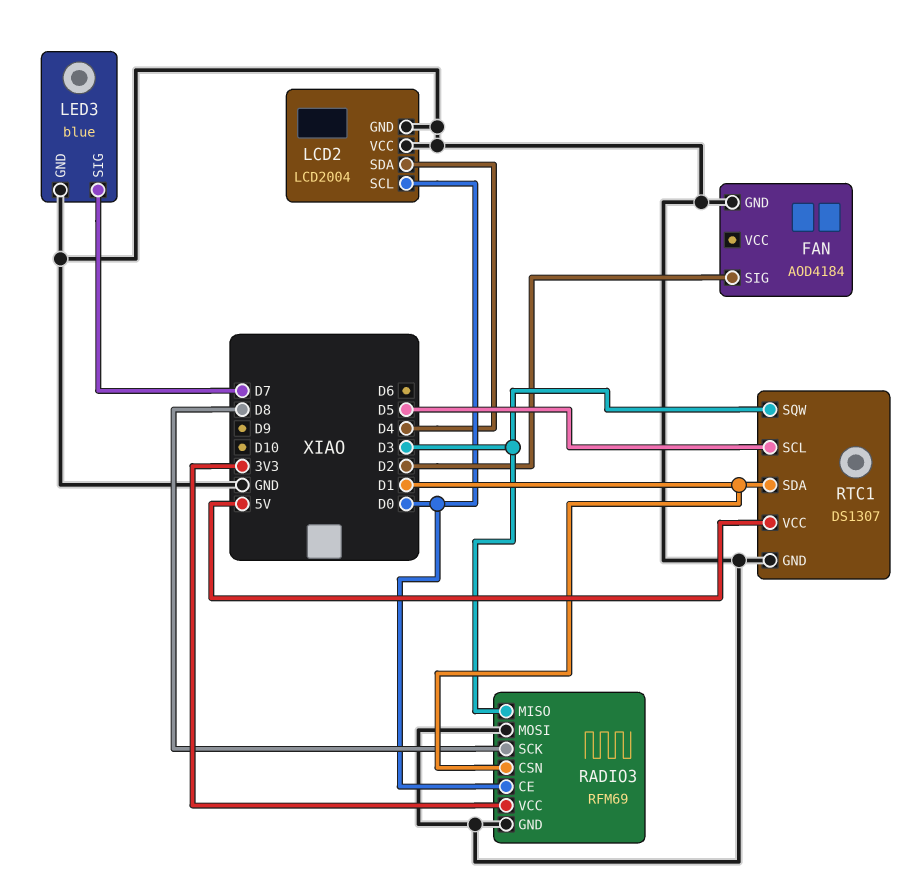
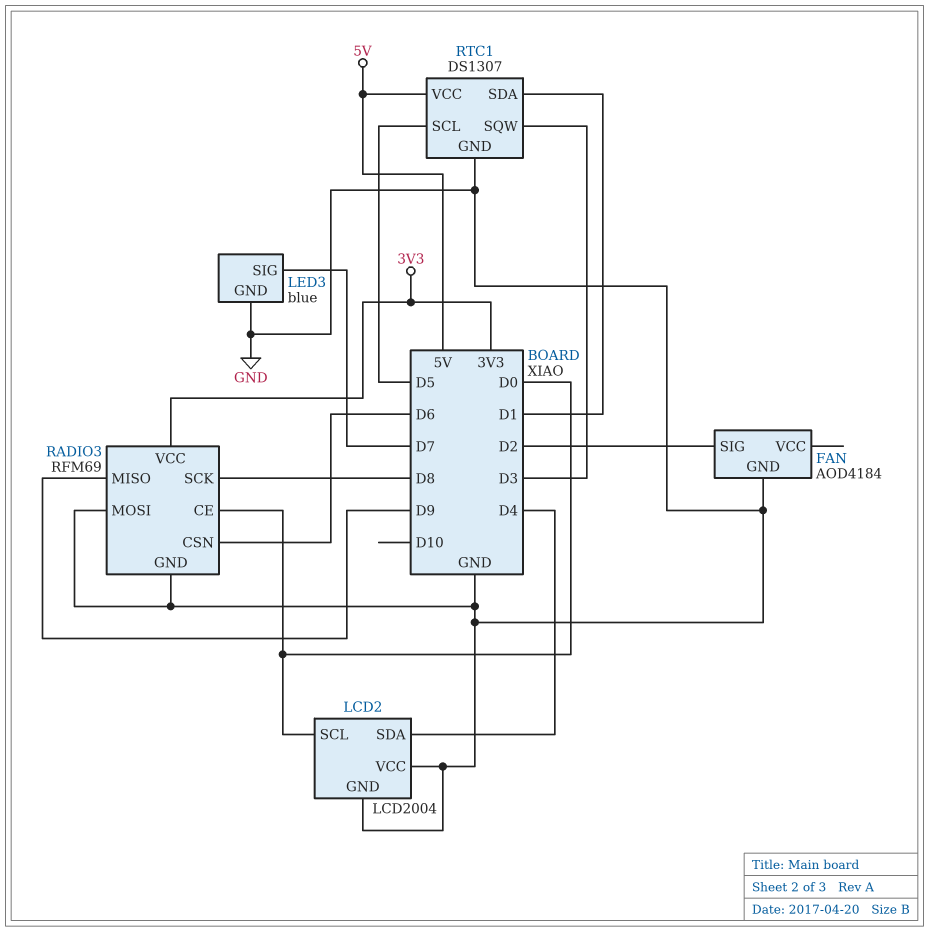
RADIO3 pin CSN: D1 -> D6
RADIO3 pin MISO: D3 -> D9

